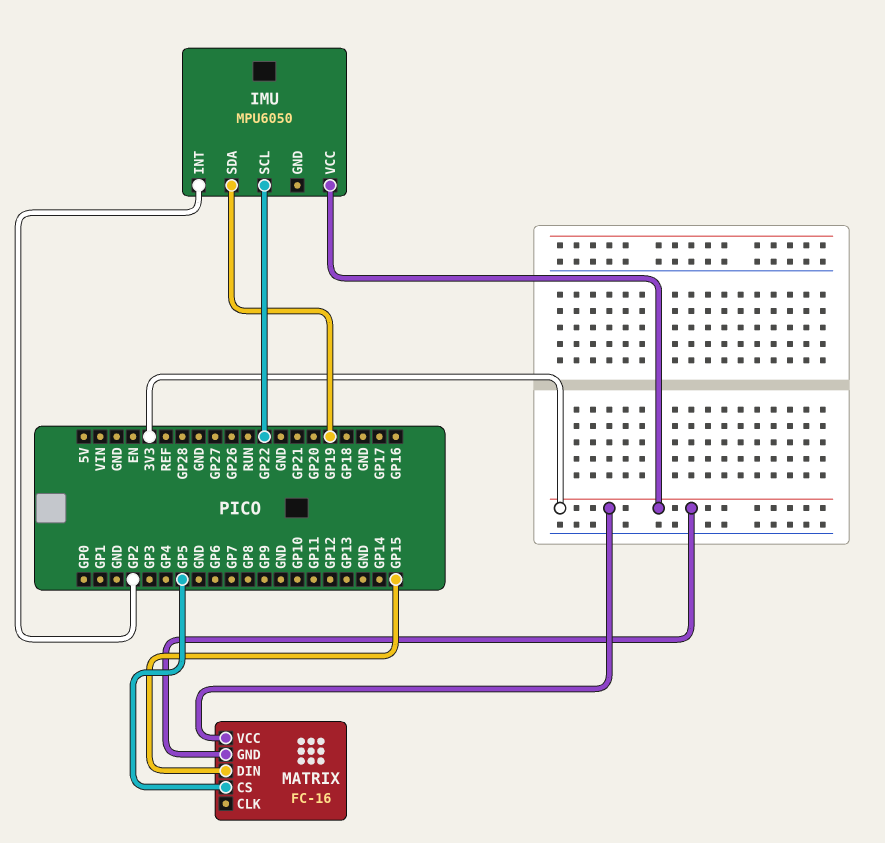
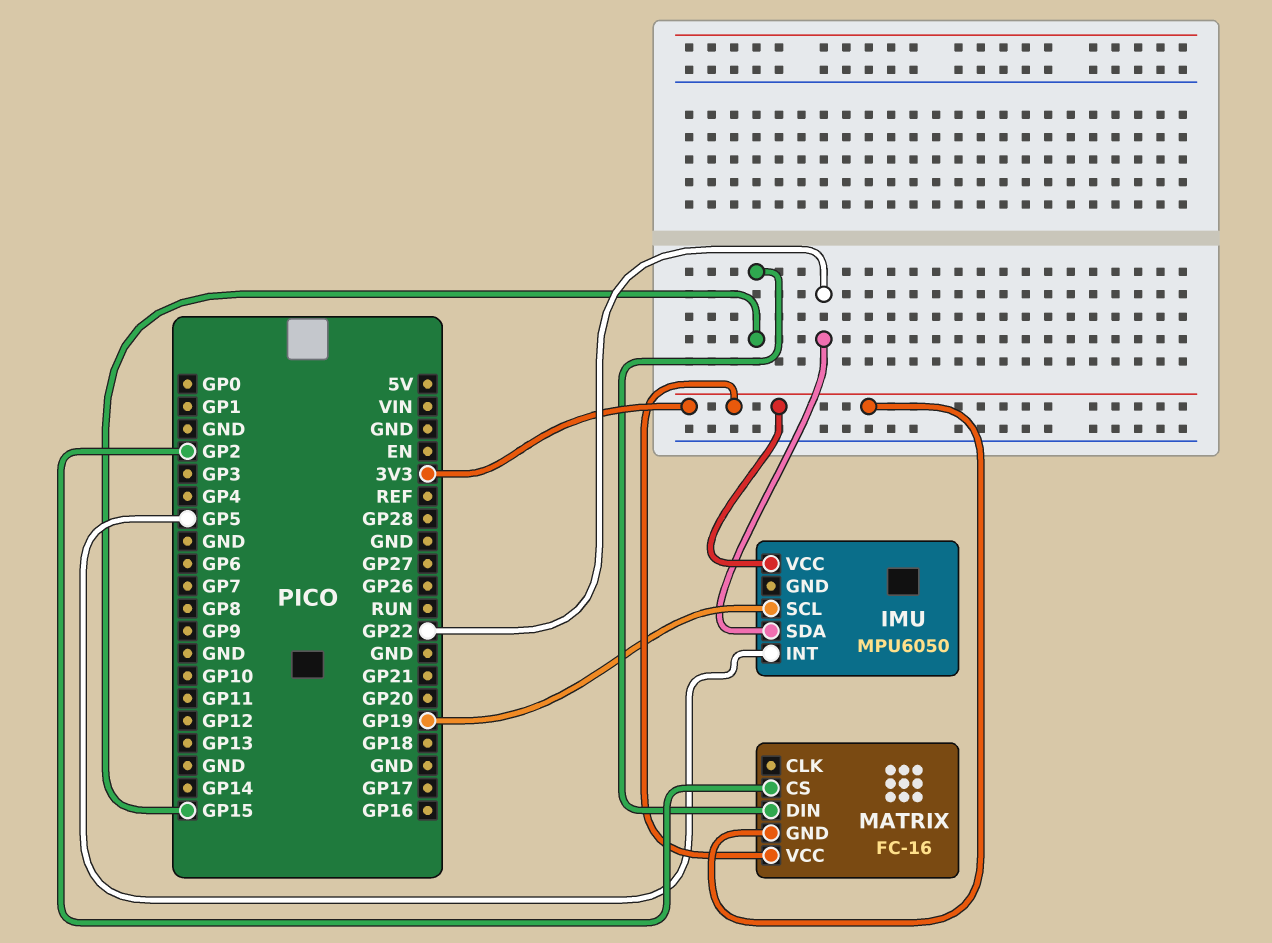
IMU pin INT: GP2 -> GP5
IMU pin SCL: GP22 -> GP19
IMU pin SDA: GP19 -> GP22
MATRIX pin CS: GP5 -> GP2

